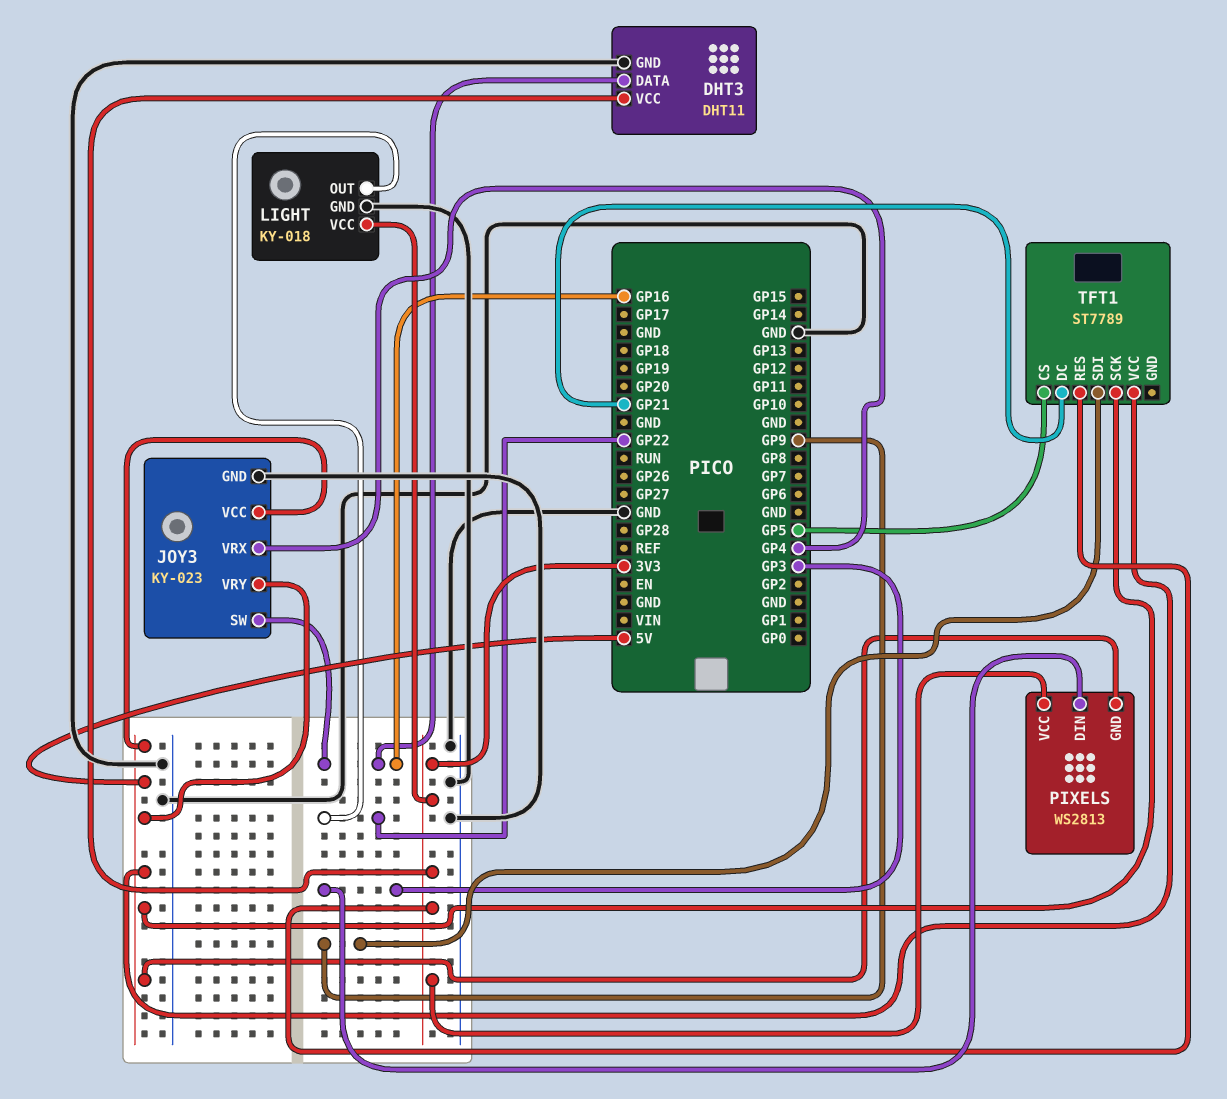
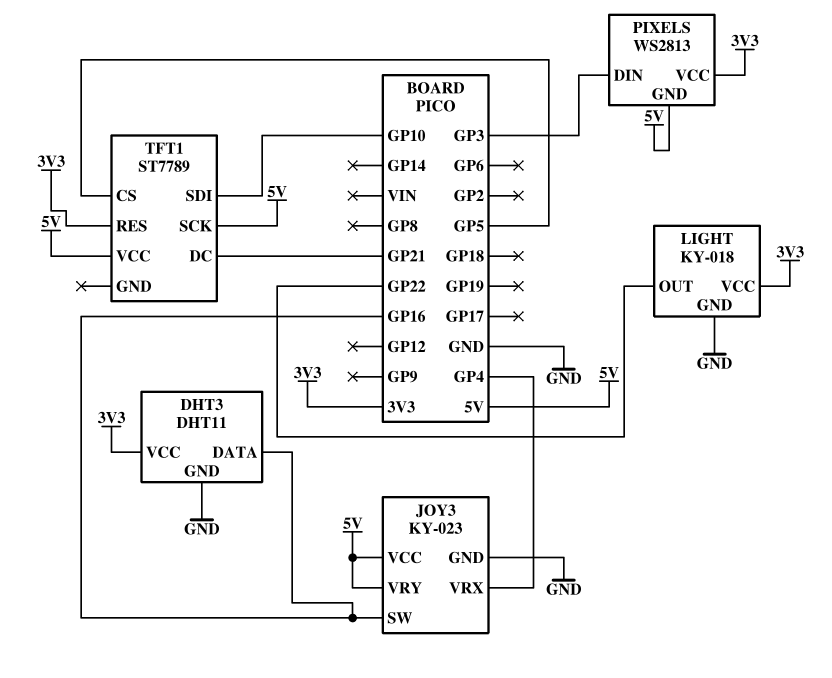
TFT1 pin SDI: GP9 -> GP10

